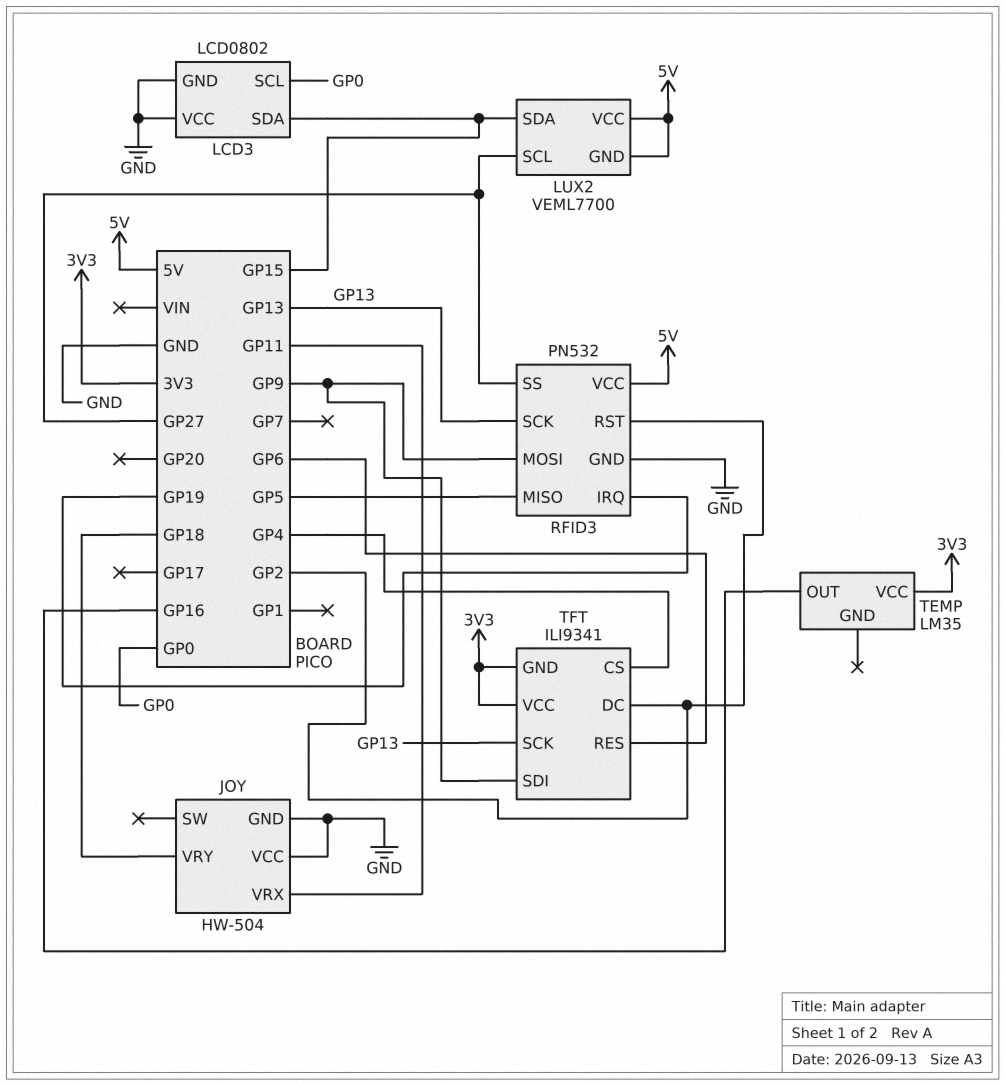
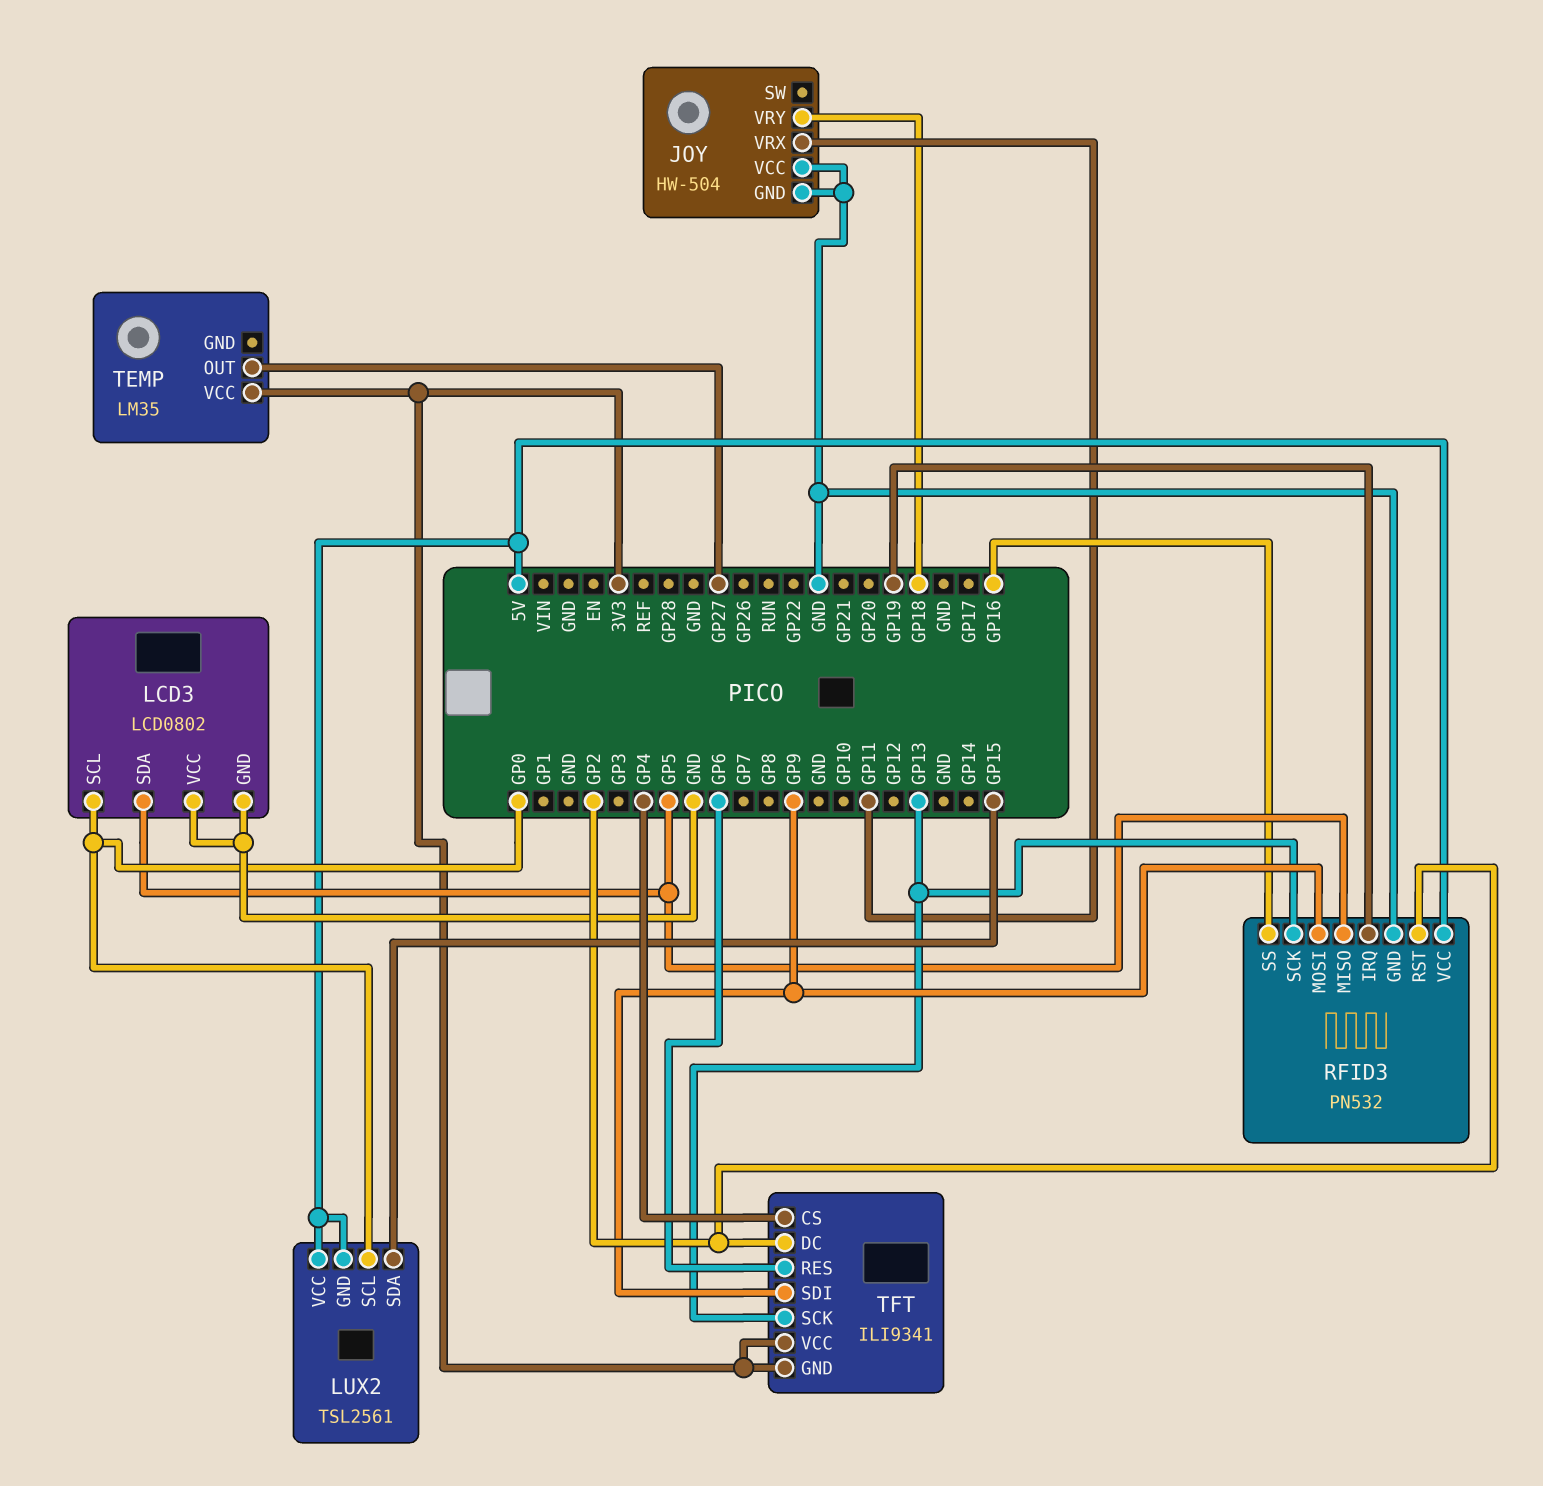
LCD3 pin SDA: GP15 -> GP5
LUX2: VEML7700 -> TSL2561
LUX2 pin SCL: GP27 -> GP0
RFID3 pin SS: GP27 -> GP16
TEMP pin OUT: GP16 -> GP27

